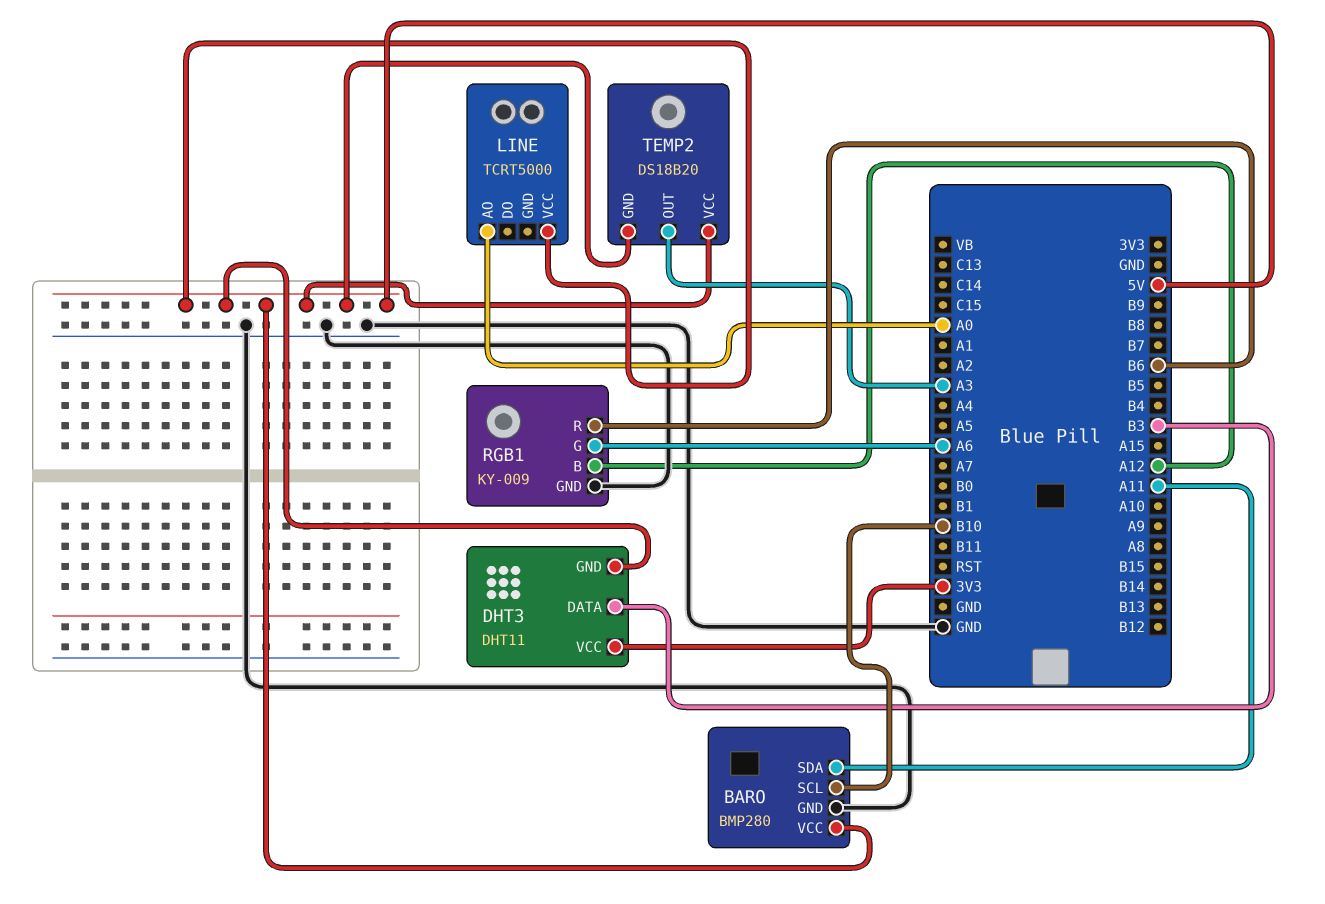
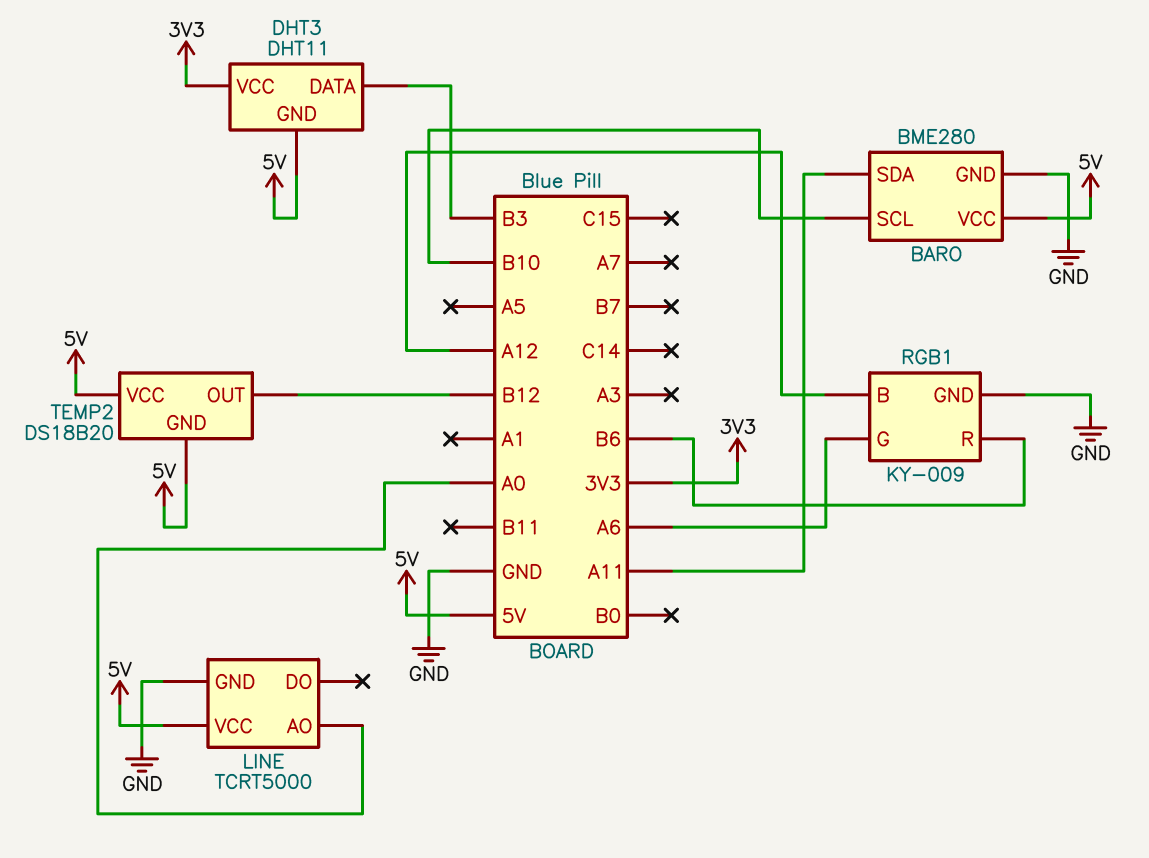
BARO: BMP280 -> BME280
LINE pin GND: none -> GND
TEMP2 pin OUT: A3 -> B12

